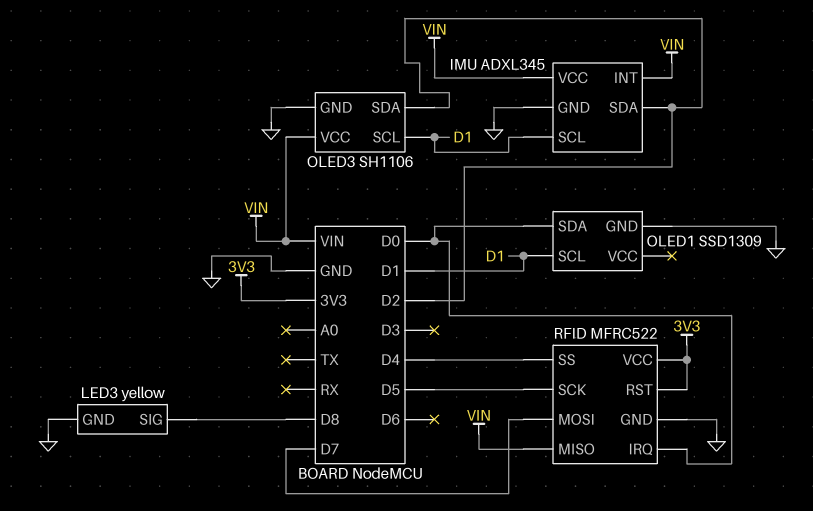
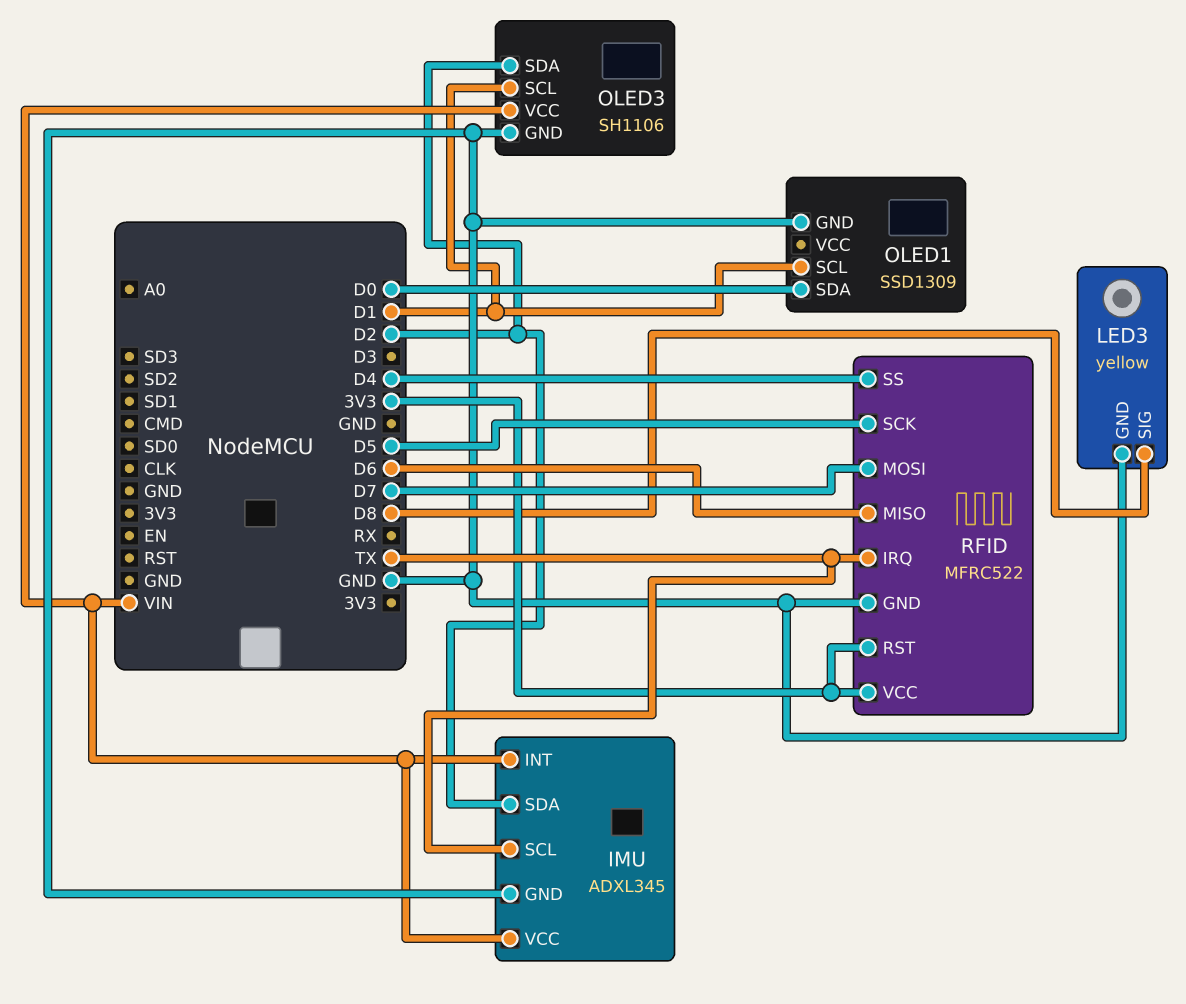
IMU pin SCL: D1 -> TX
RFID pin IRQ: D0 -> TX
RFID pin MISO: VIN -> D6

